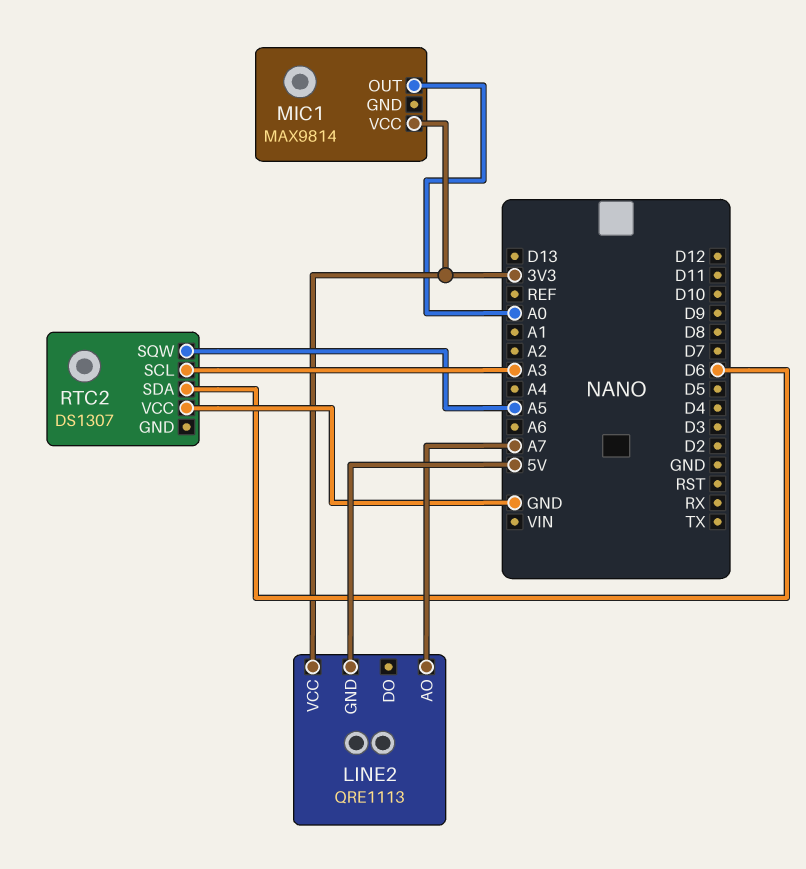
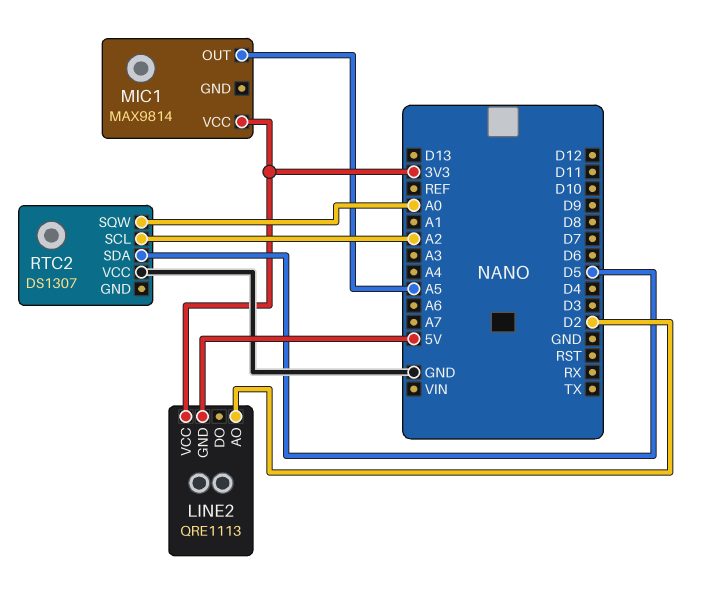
LINE2 pin AO: A7 -> D2
MIC1 pin OUT: A0 -> A5
RTC2 pin SCL: A3 -> A2
RTC2 pin SDA: D6 -> D5
RTC2 pin SQW: A5 -> A0

